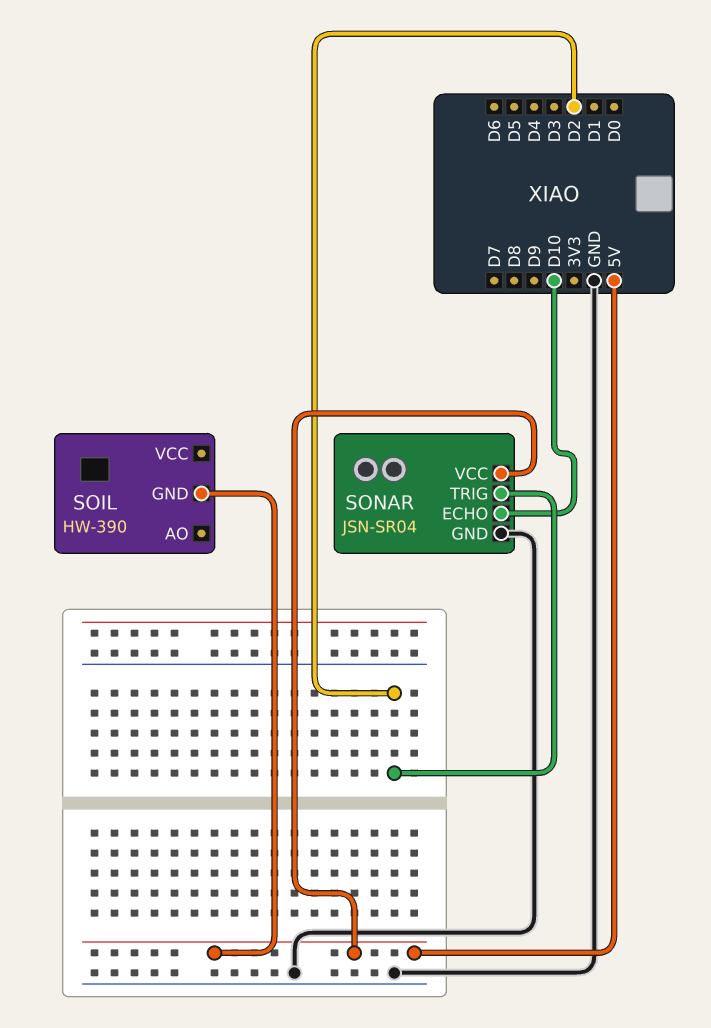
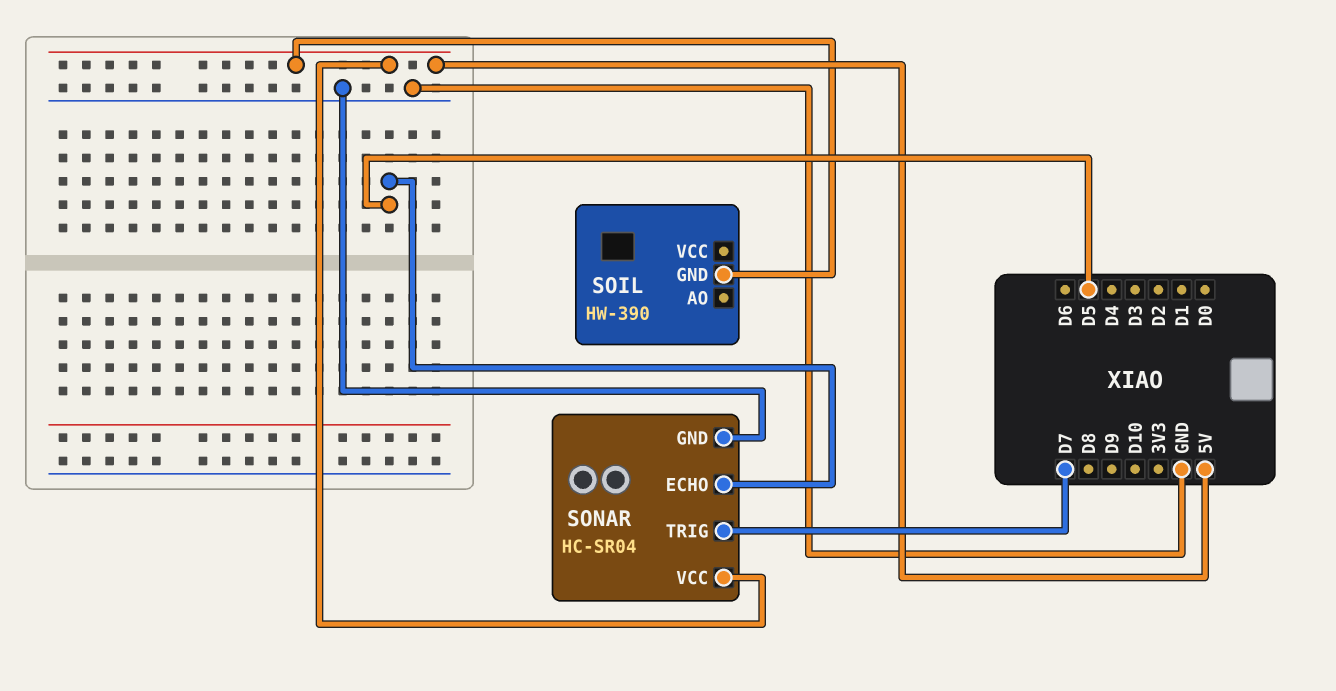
SONAR: JSN-SR04 -> HC-SR04
SONAR pin ECHO: D10 -> D5
SONAR pin TRIG: D2 -> D7

